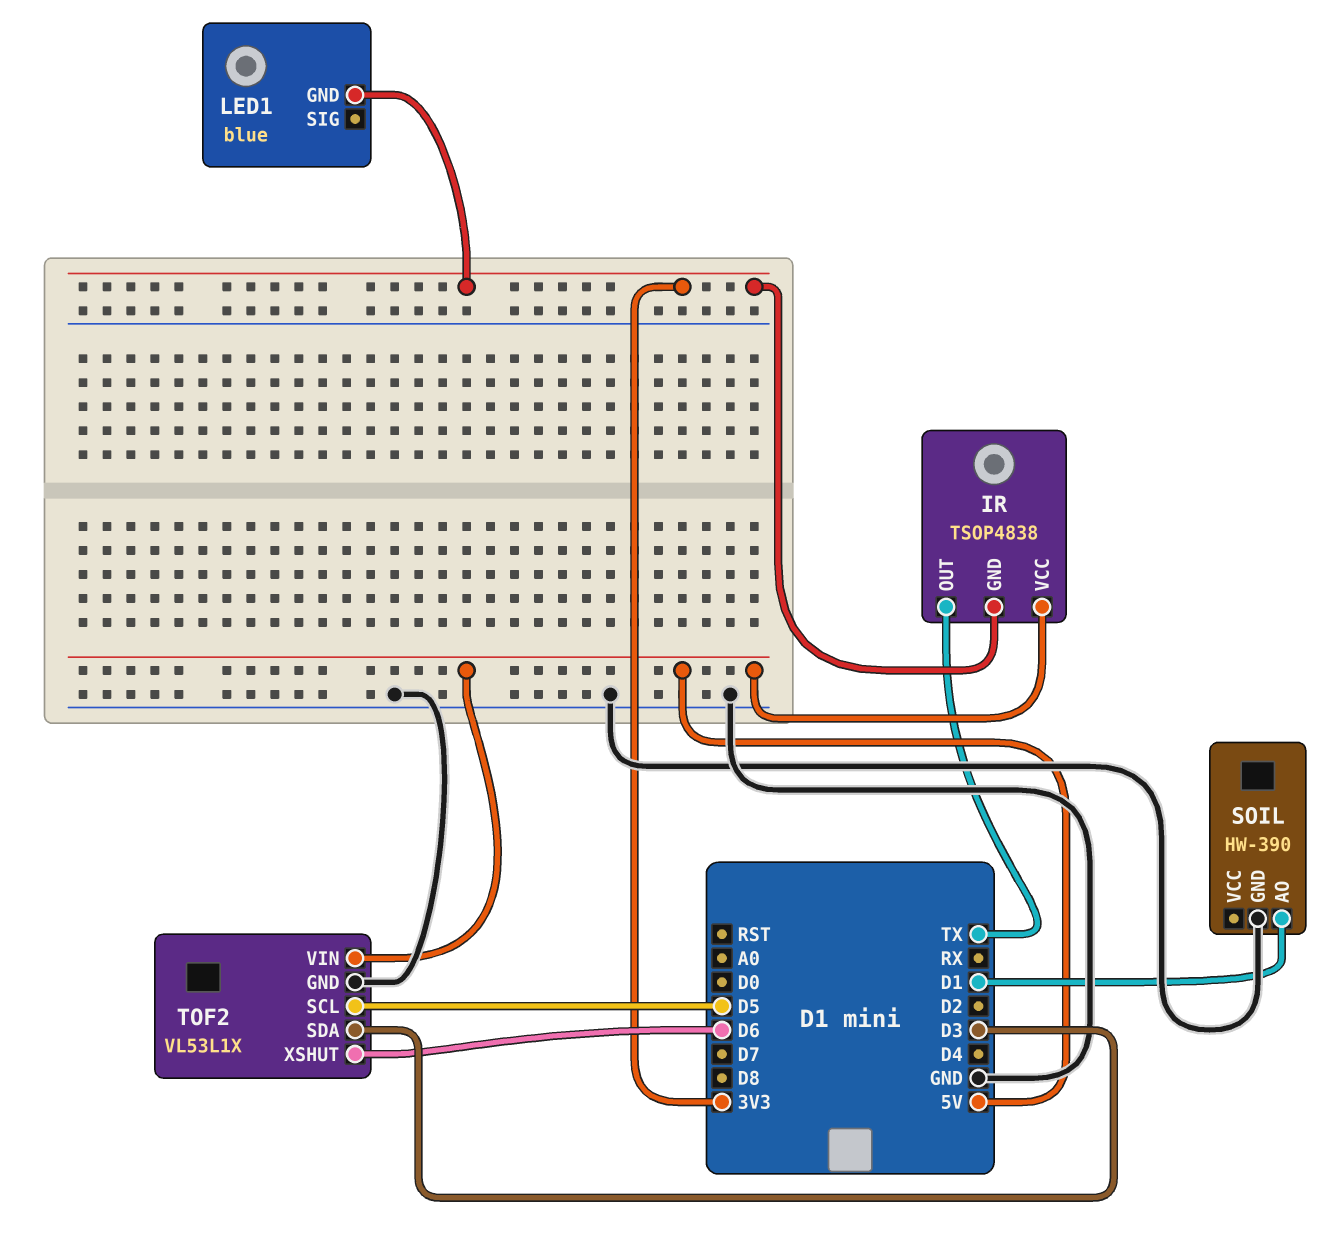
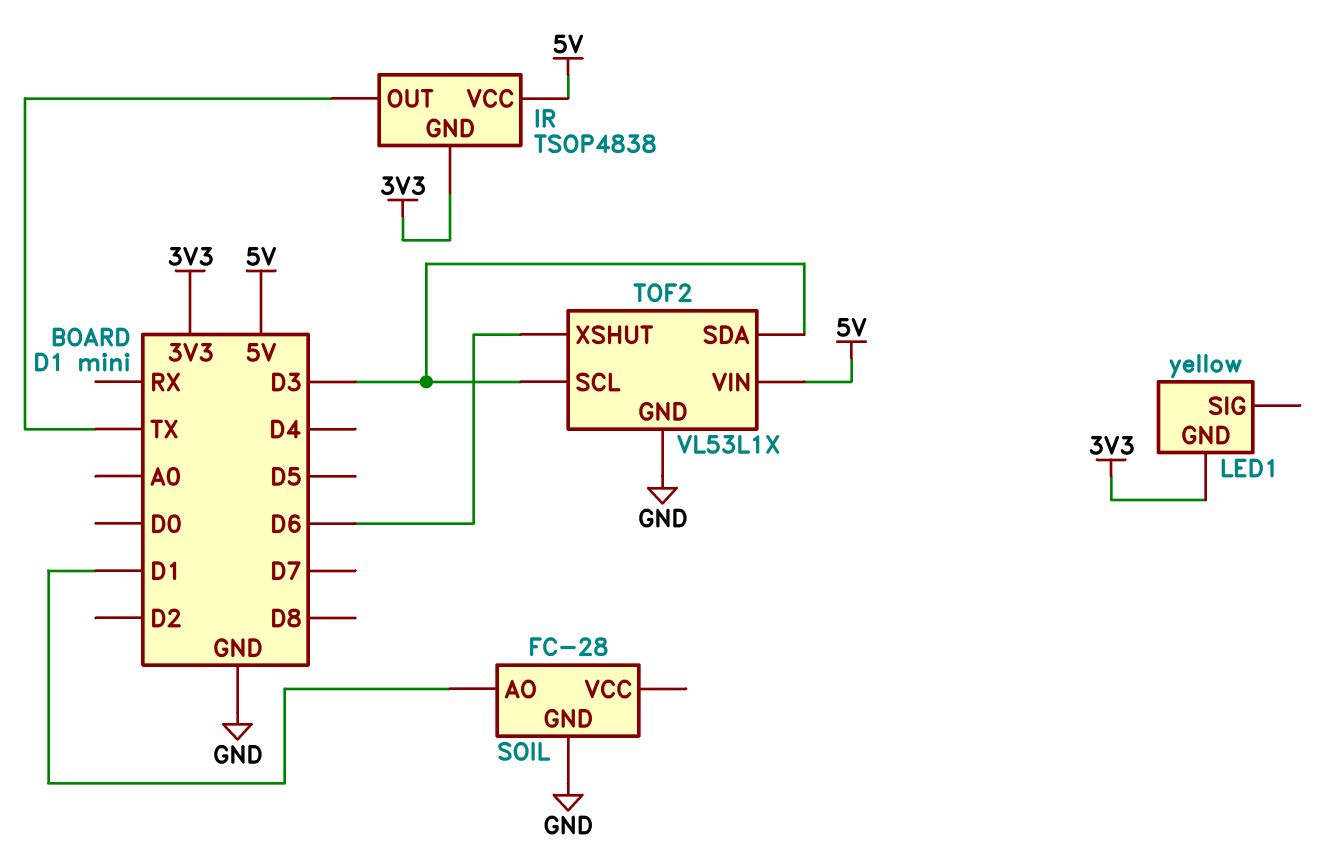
LED1: blue -> yellow
SOIL: HW-390 -> FC-28
TOF2 pin SCL: D5 -> D3

